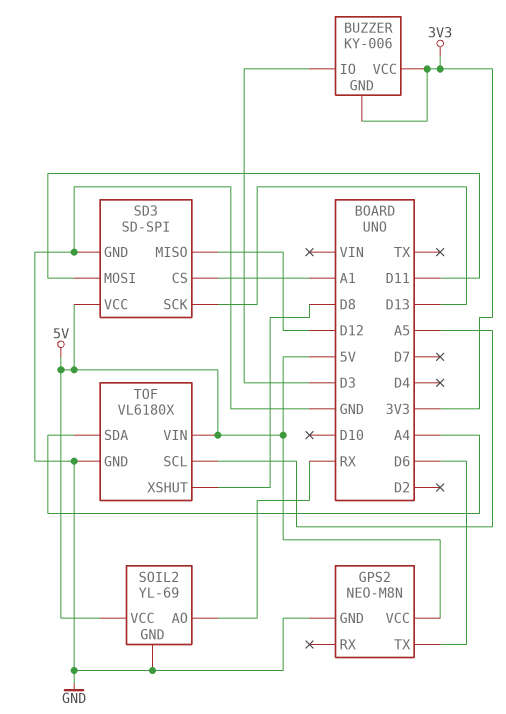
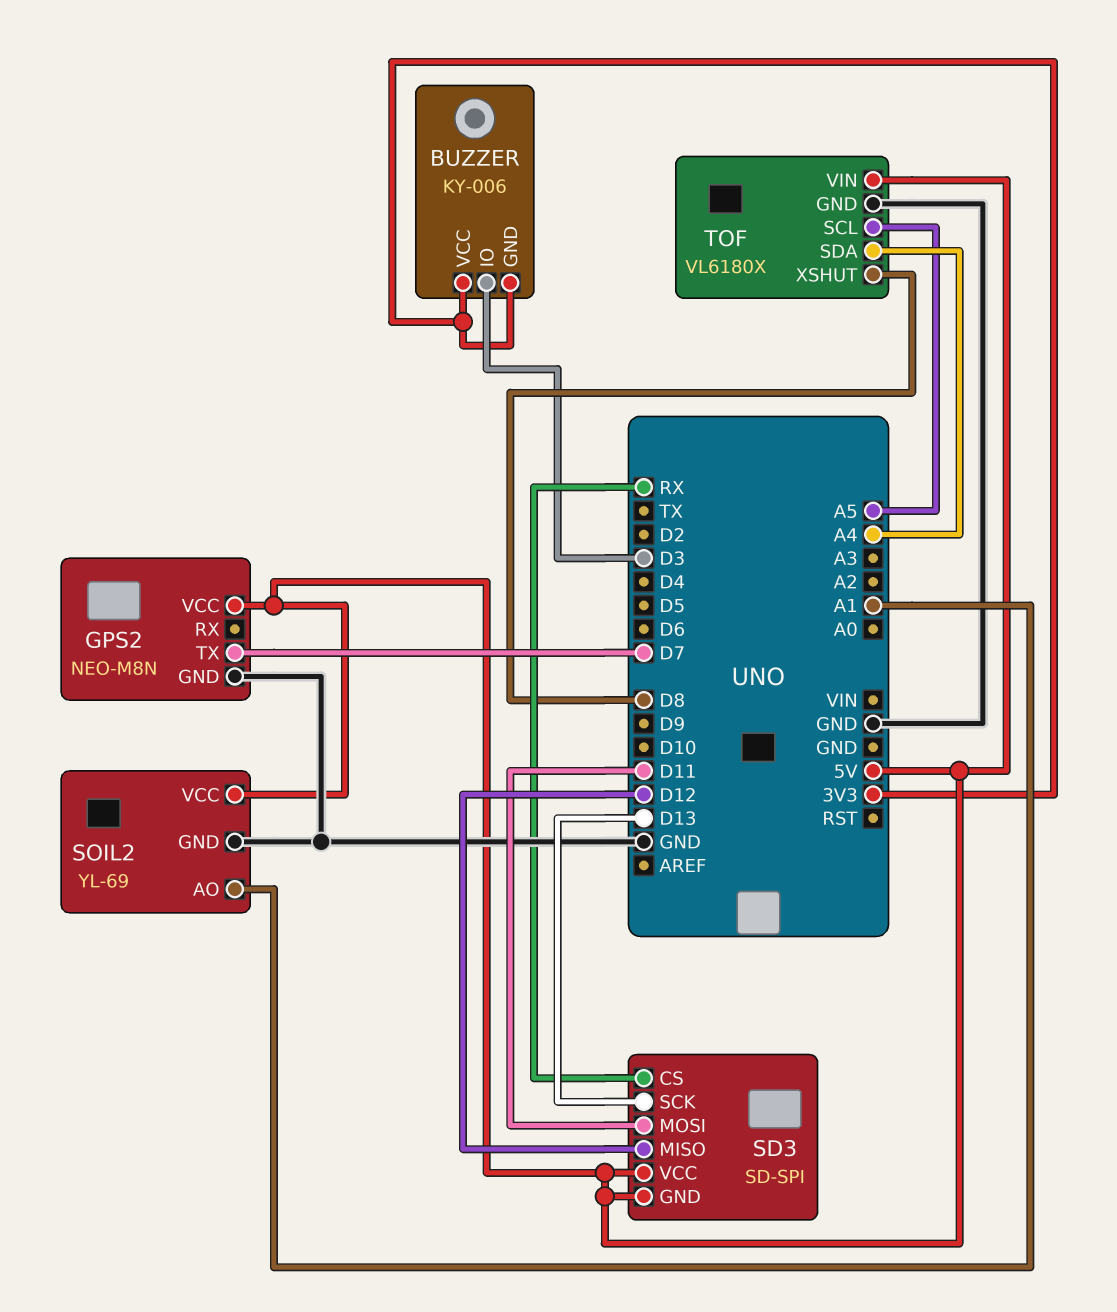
GPS2 pin TX: D6 -> D7
SD3 pin CS: A1 -> RX
SD3 pin GND: GND -> 5V
SOIL2 pin AO: RX -> A1

